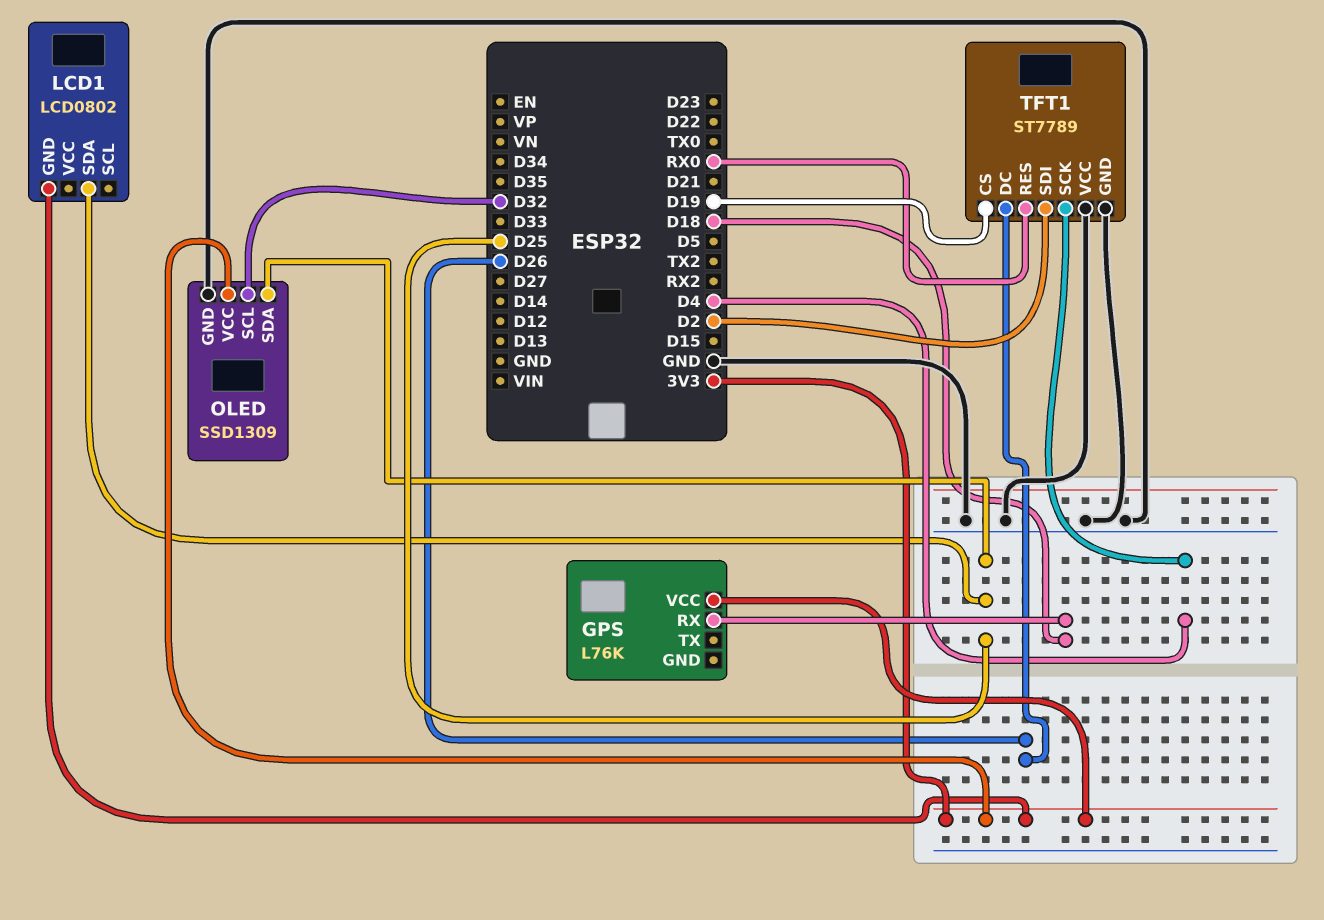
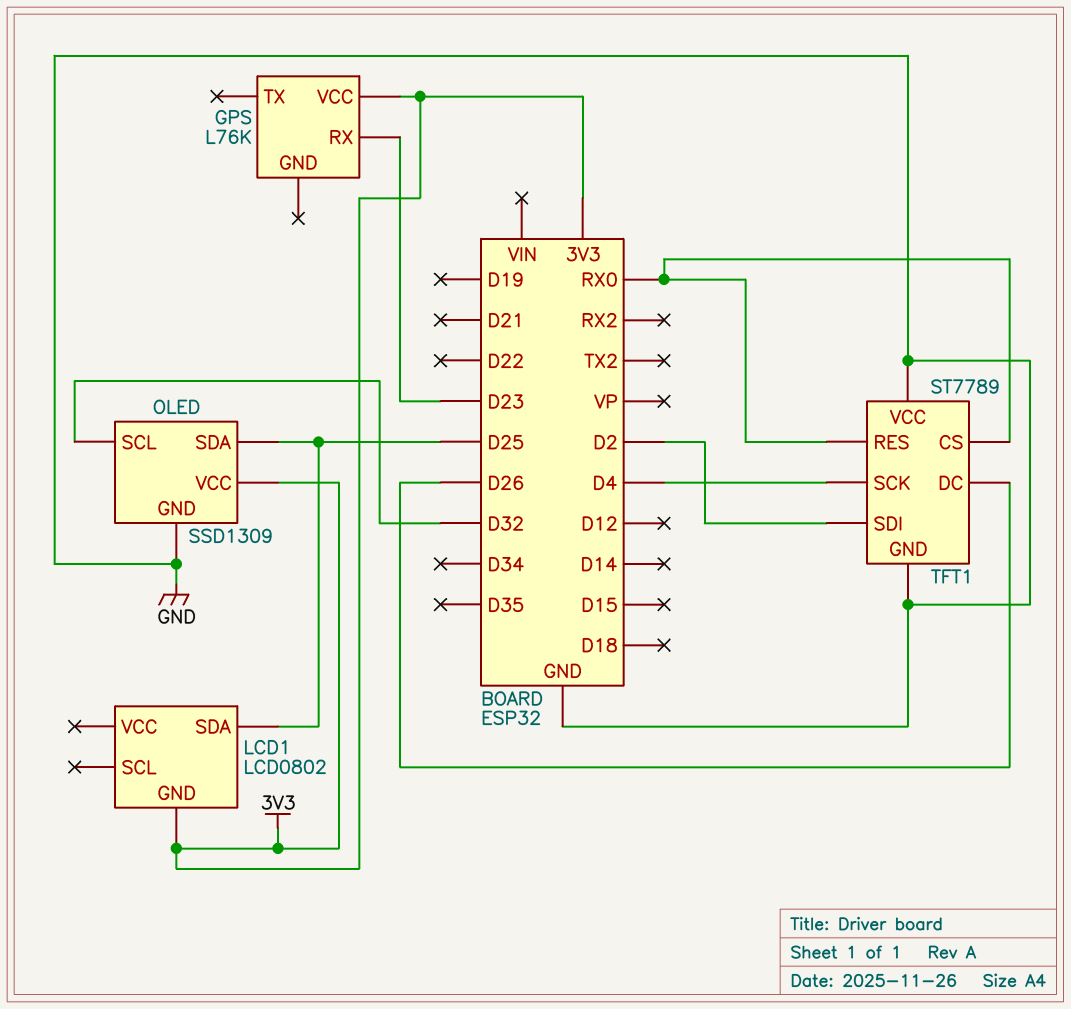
GPS pin RX: D18 -> D23
TFT1 pin CS: D19 -> RX0

